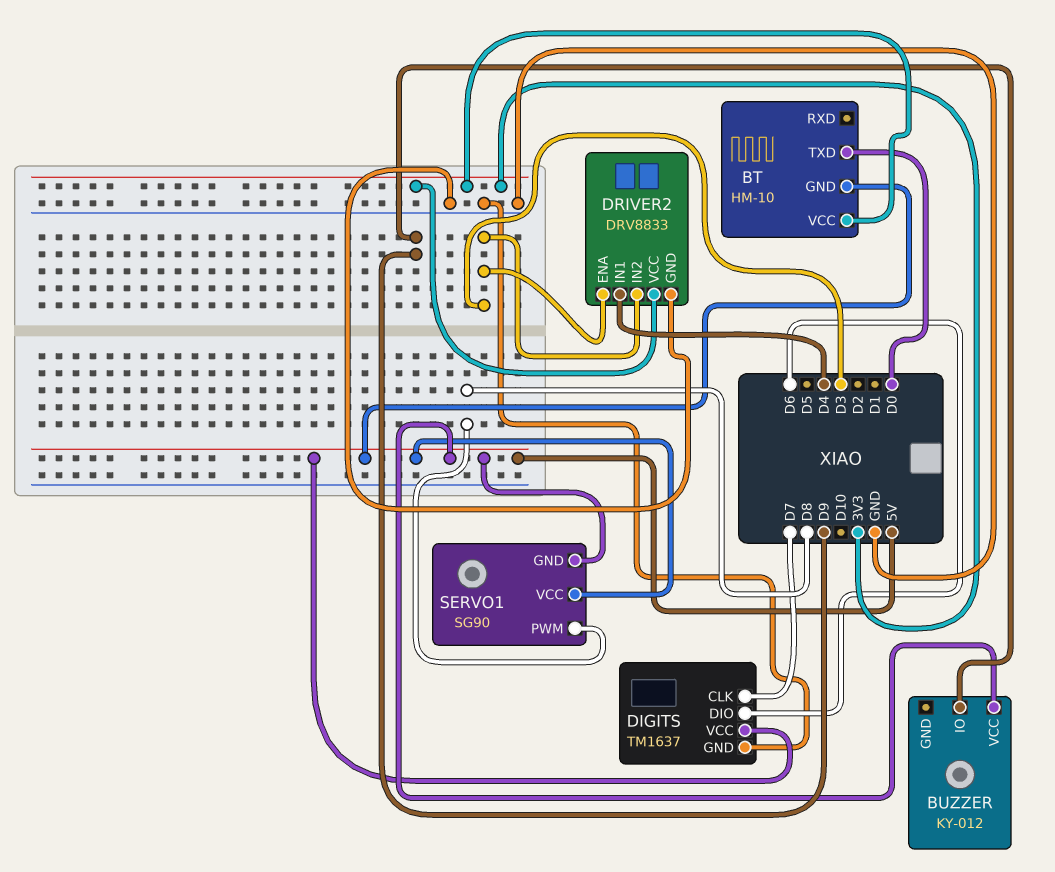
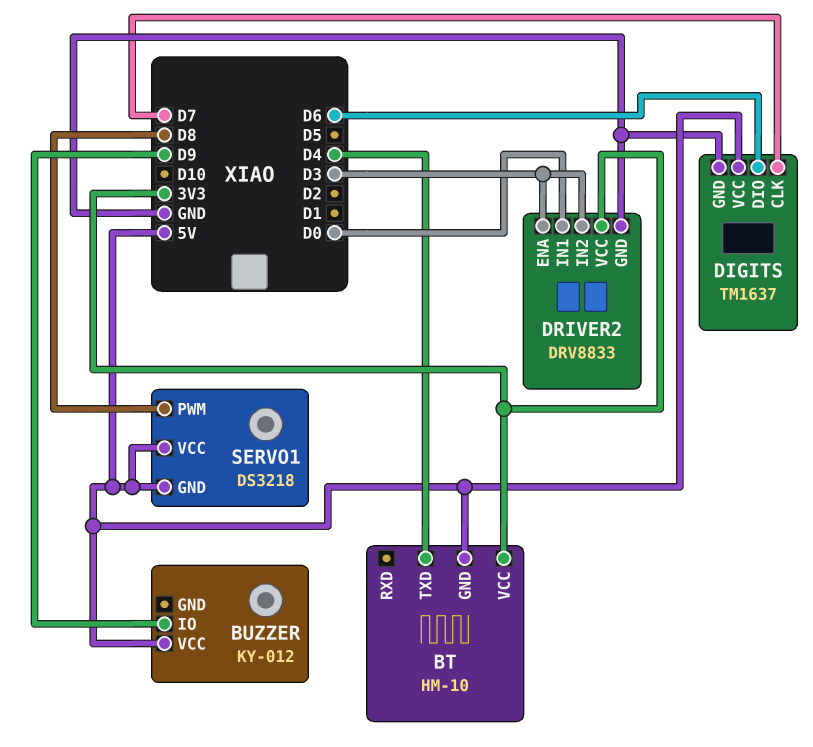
BT pin TXD: D0 -> D4
DRIVER2 pin IN1: D4 -> D0
SERVO1: SG90 -> DS3218

